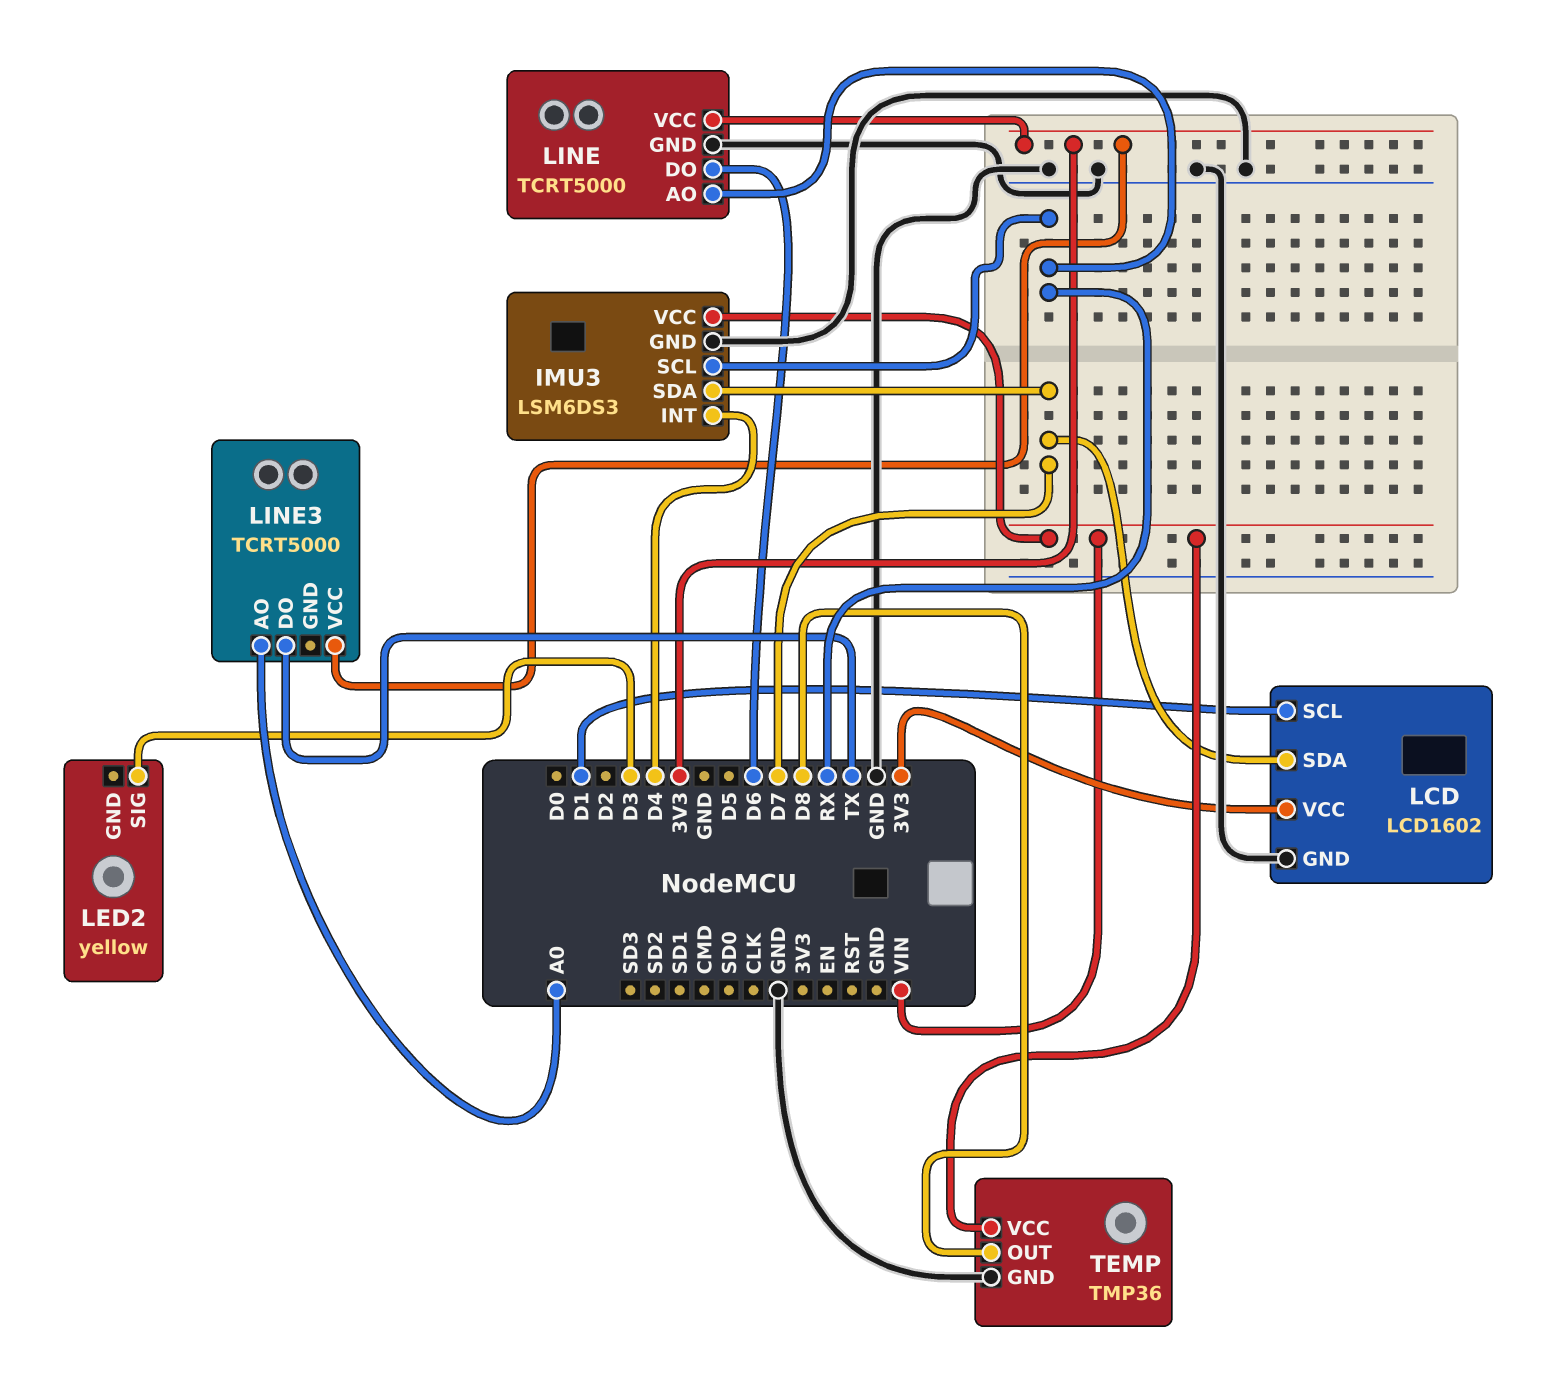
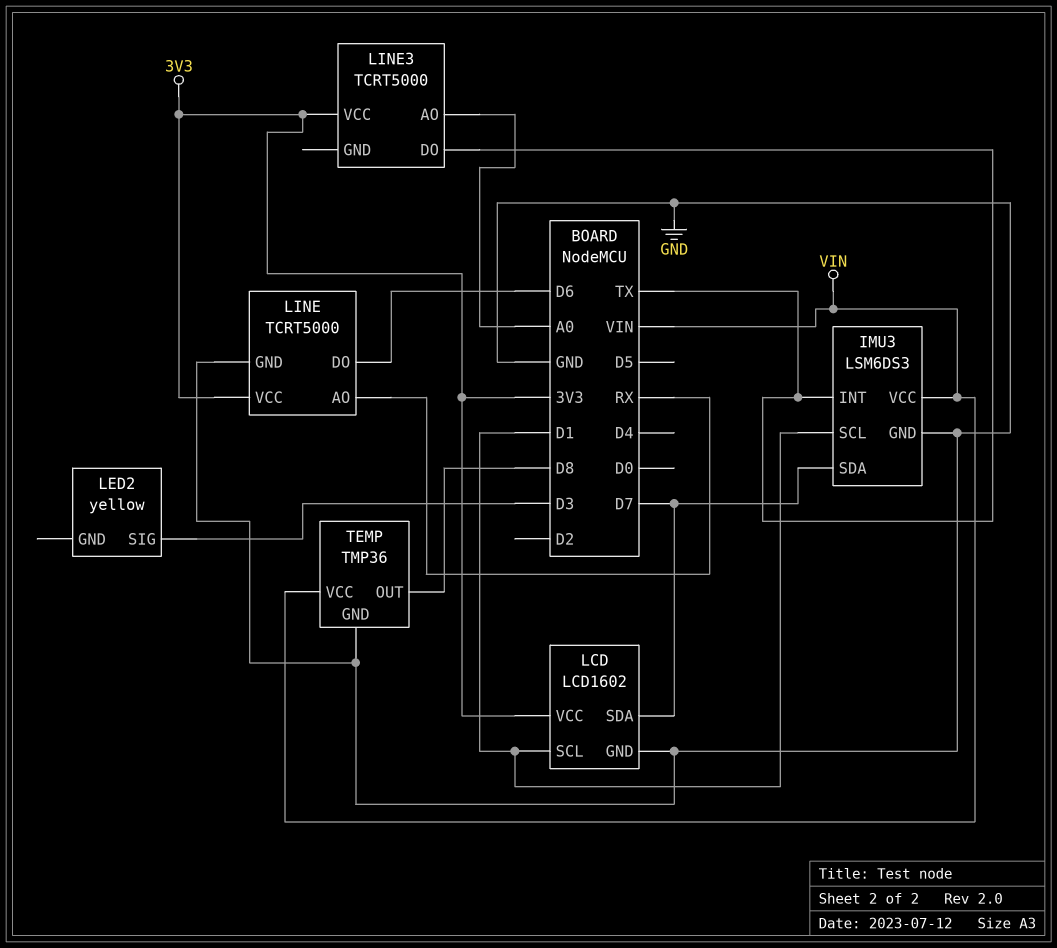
IMU3 pin INT: D4 -> TX
IMU3 pin SCL: RX -> D1

